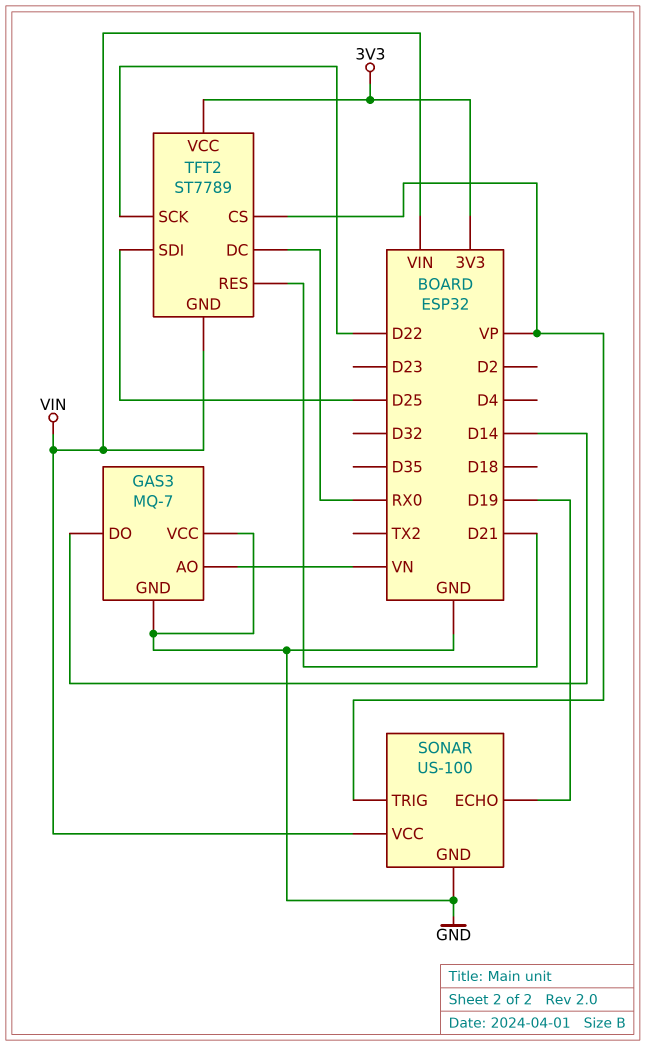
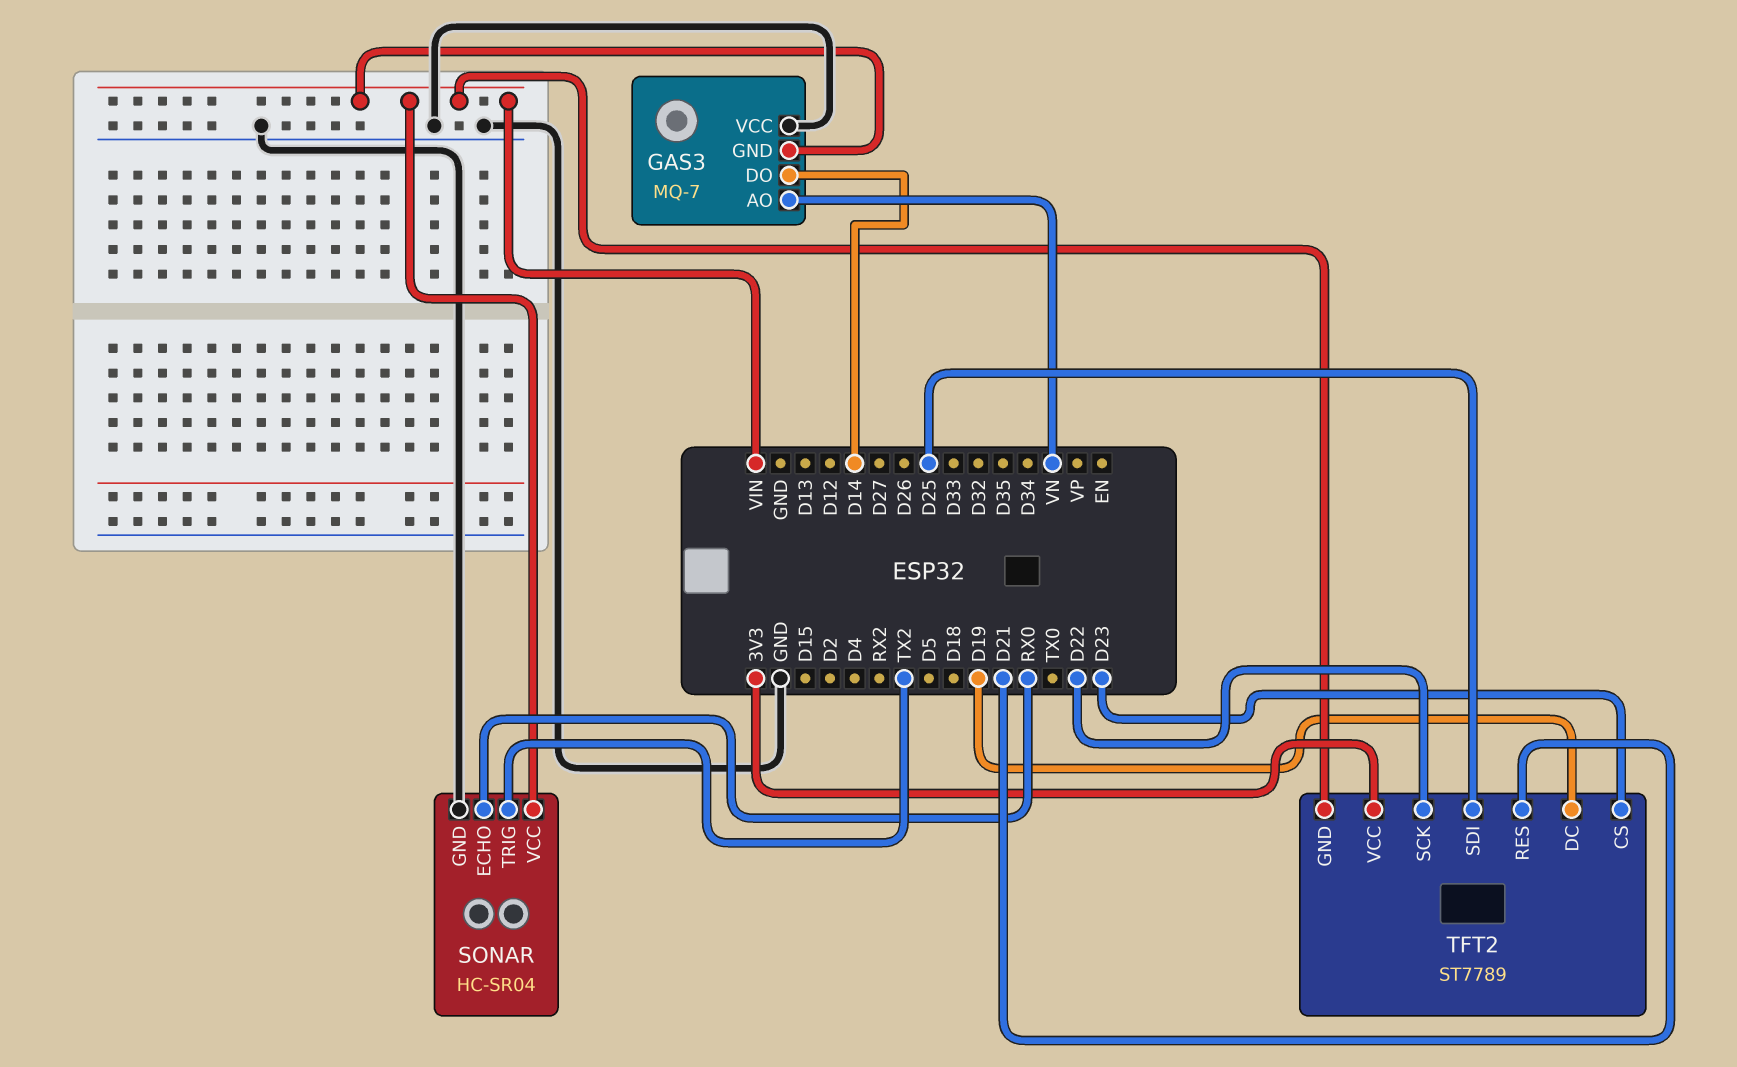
GAS3 pin GND: GND -> VIN
SONAR: US-100 -> HC-SR04
SONAR pin ECHO: D19 -> RX0
SONAR pin TRIG: VP -> TX2
TFT2 pin CS: VP -> D23
TFT2 pin DC: RX0 -> D19

